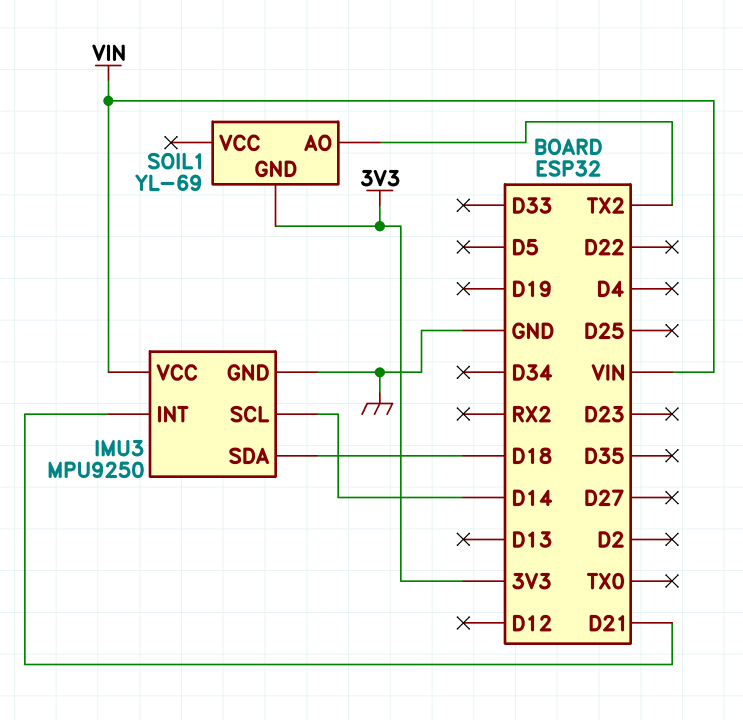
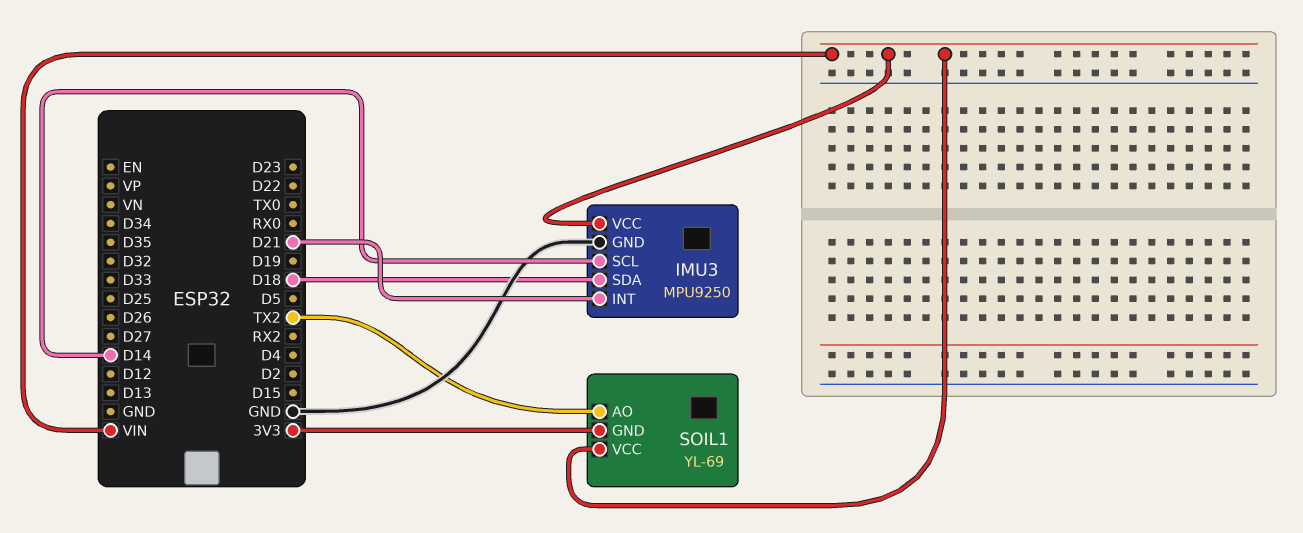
SOIL1 pin VCC: none -> VIN

